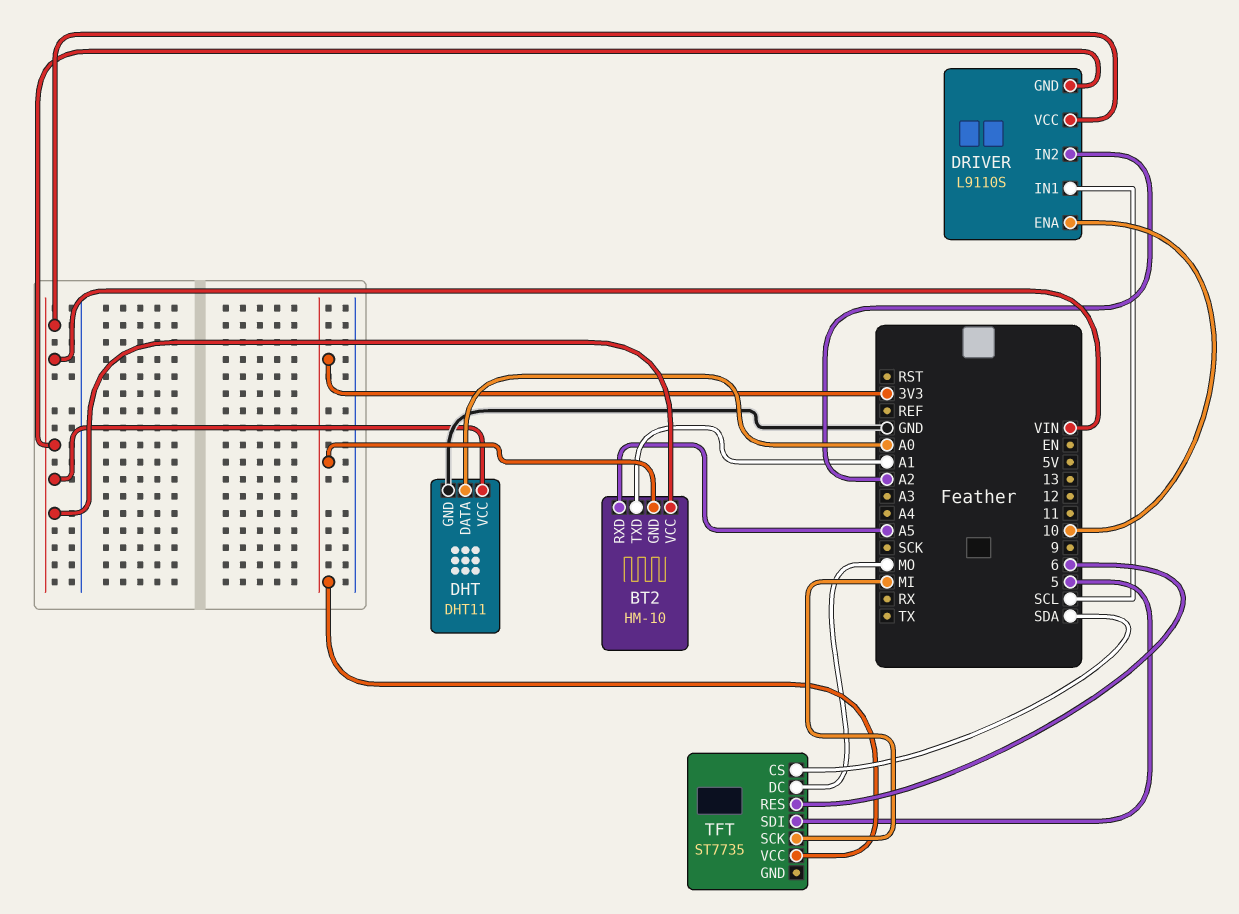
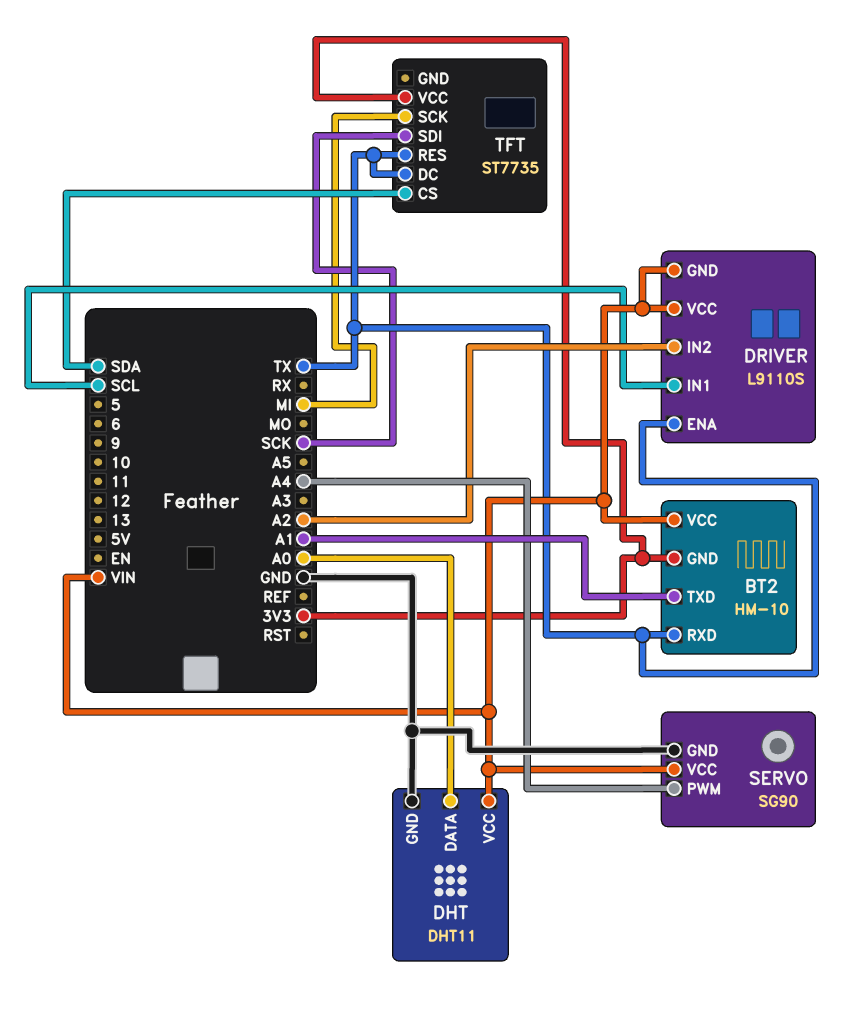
BT2 pin RXD: A5 -> TX
DRIVER pin ENA: 10 -> TX
SERVO: none -> SG90
SERVO pin GND: none -> GND
SERVO pin PWM: none -> A4
SERVO pin VCC: none -> VIN
TFT pin DC: MO -> TX
TFT pin RES: 6 -> TX
TFT pin SDI: 5 -> SCK

